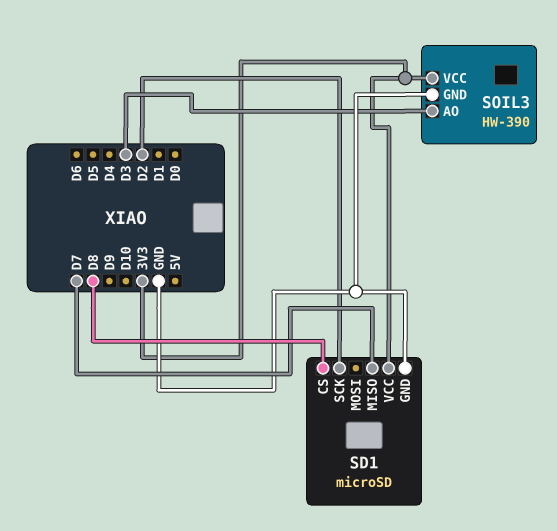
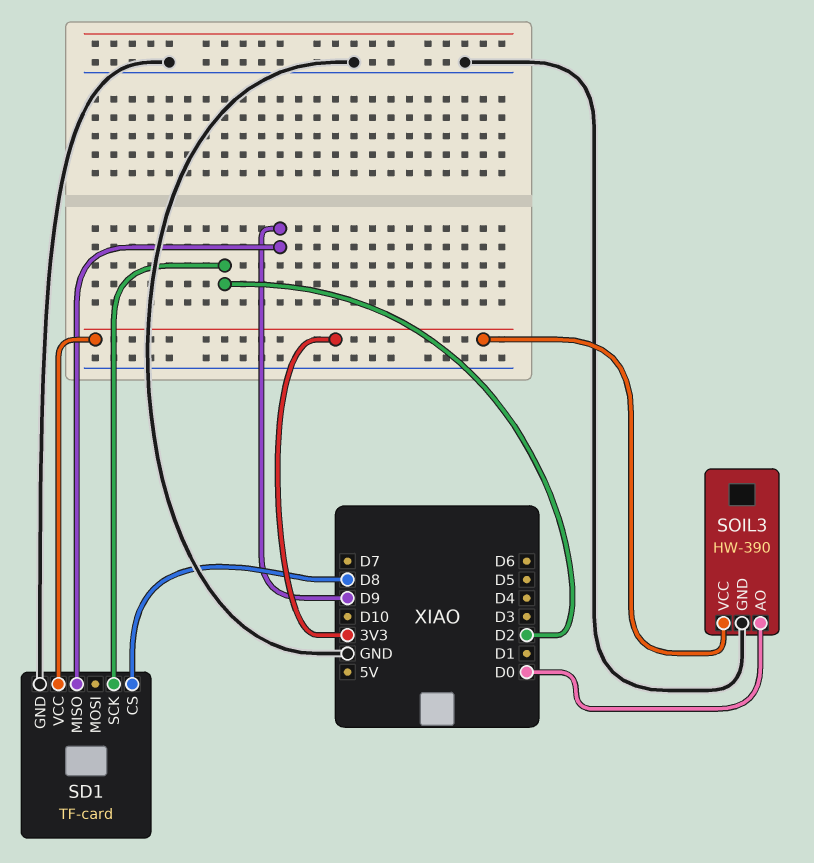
SD1: microSD -> TF-card
SD1 pin MISO: D7 -> D9
SOIL3 pin AO: D3 -> D0

